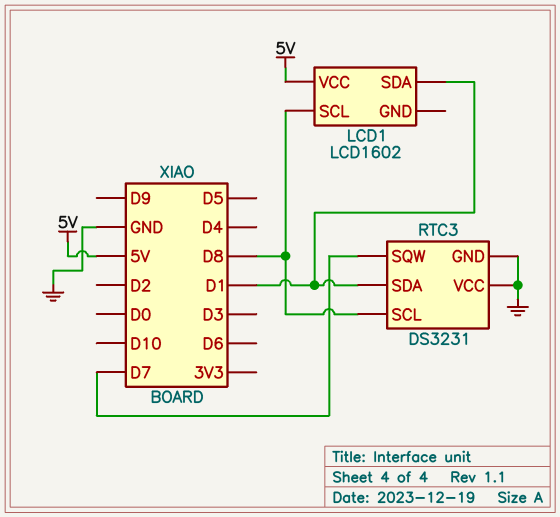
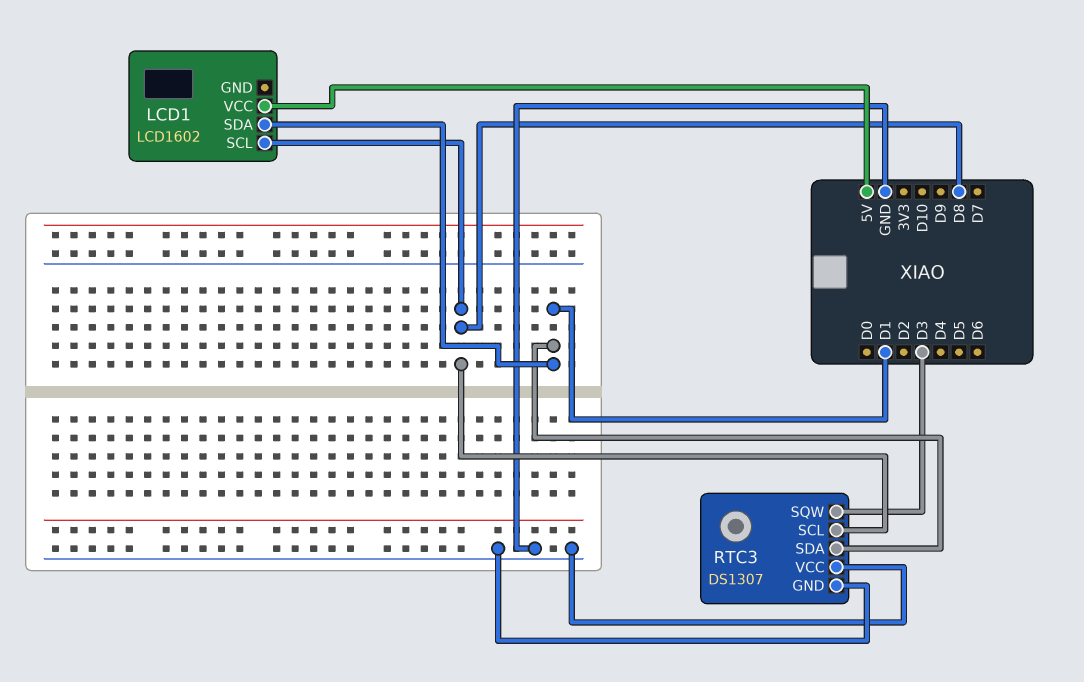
RTC3: DS3231 -> DS1307
RTC3 pin SQW: D7 -> D3

